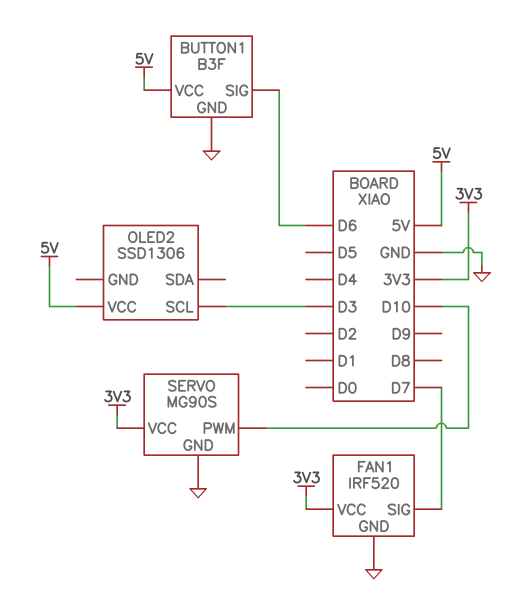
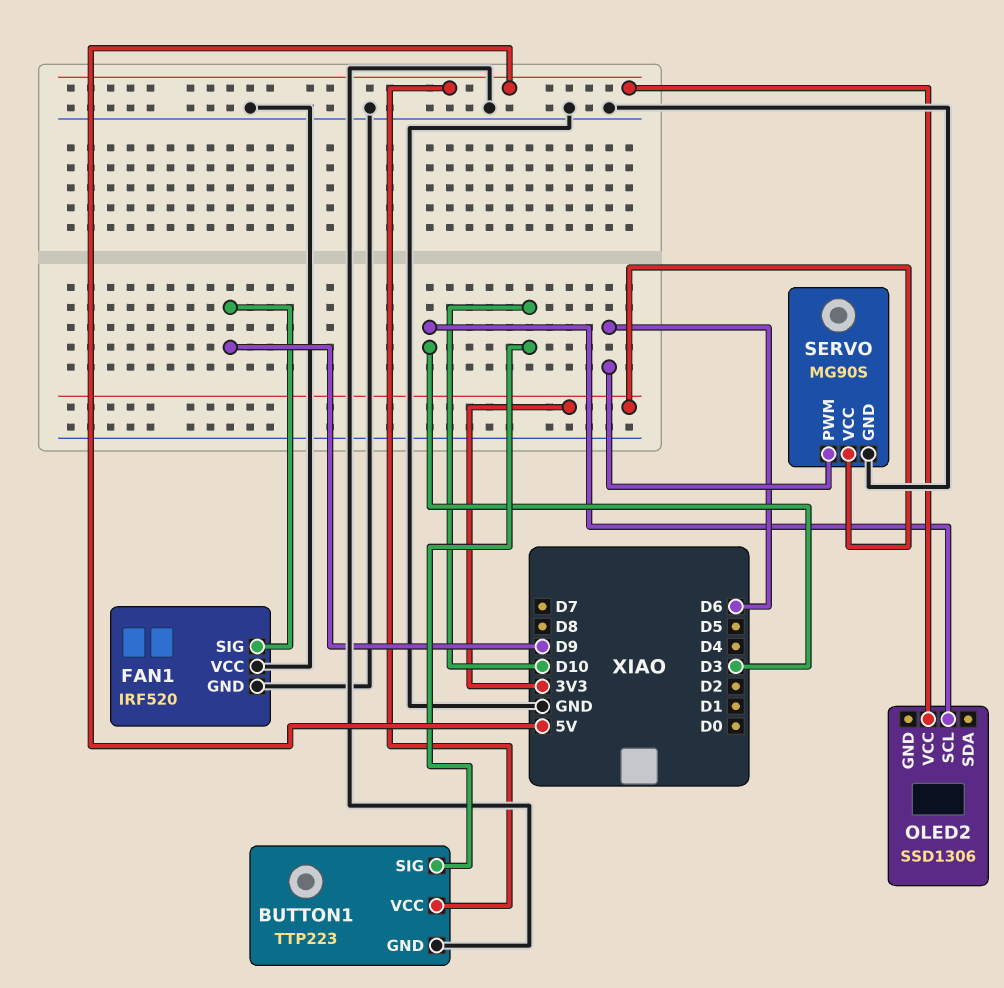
BUTTON1: B3F -> TTP223
BUTTON1 pin SIG: D6 -> D10
FAN1 pin SIG: D7 -> D9
FAN1 pin VCC: 3V3 -> GND
SERVO pin PWM: D10 -> D6

